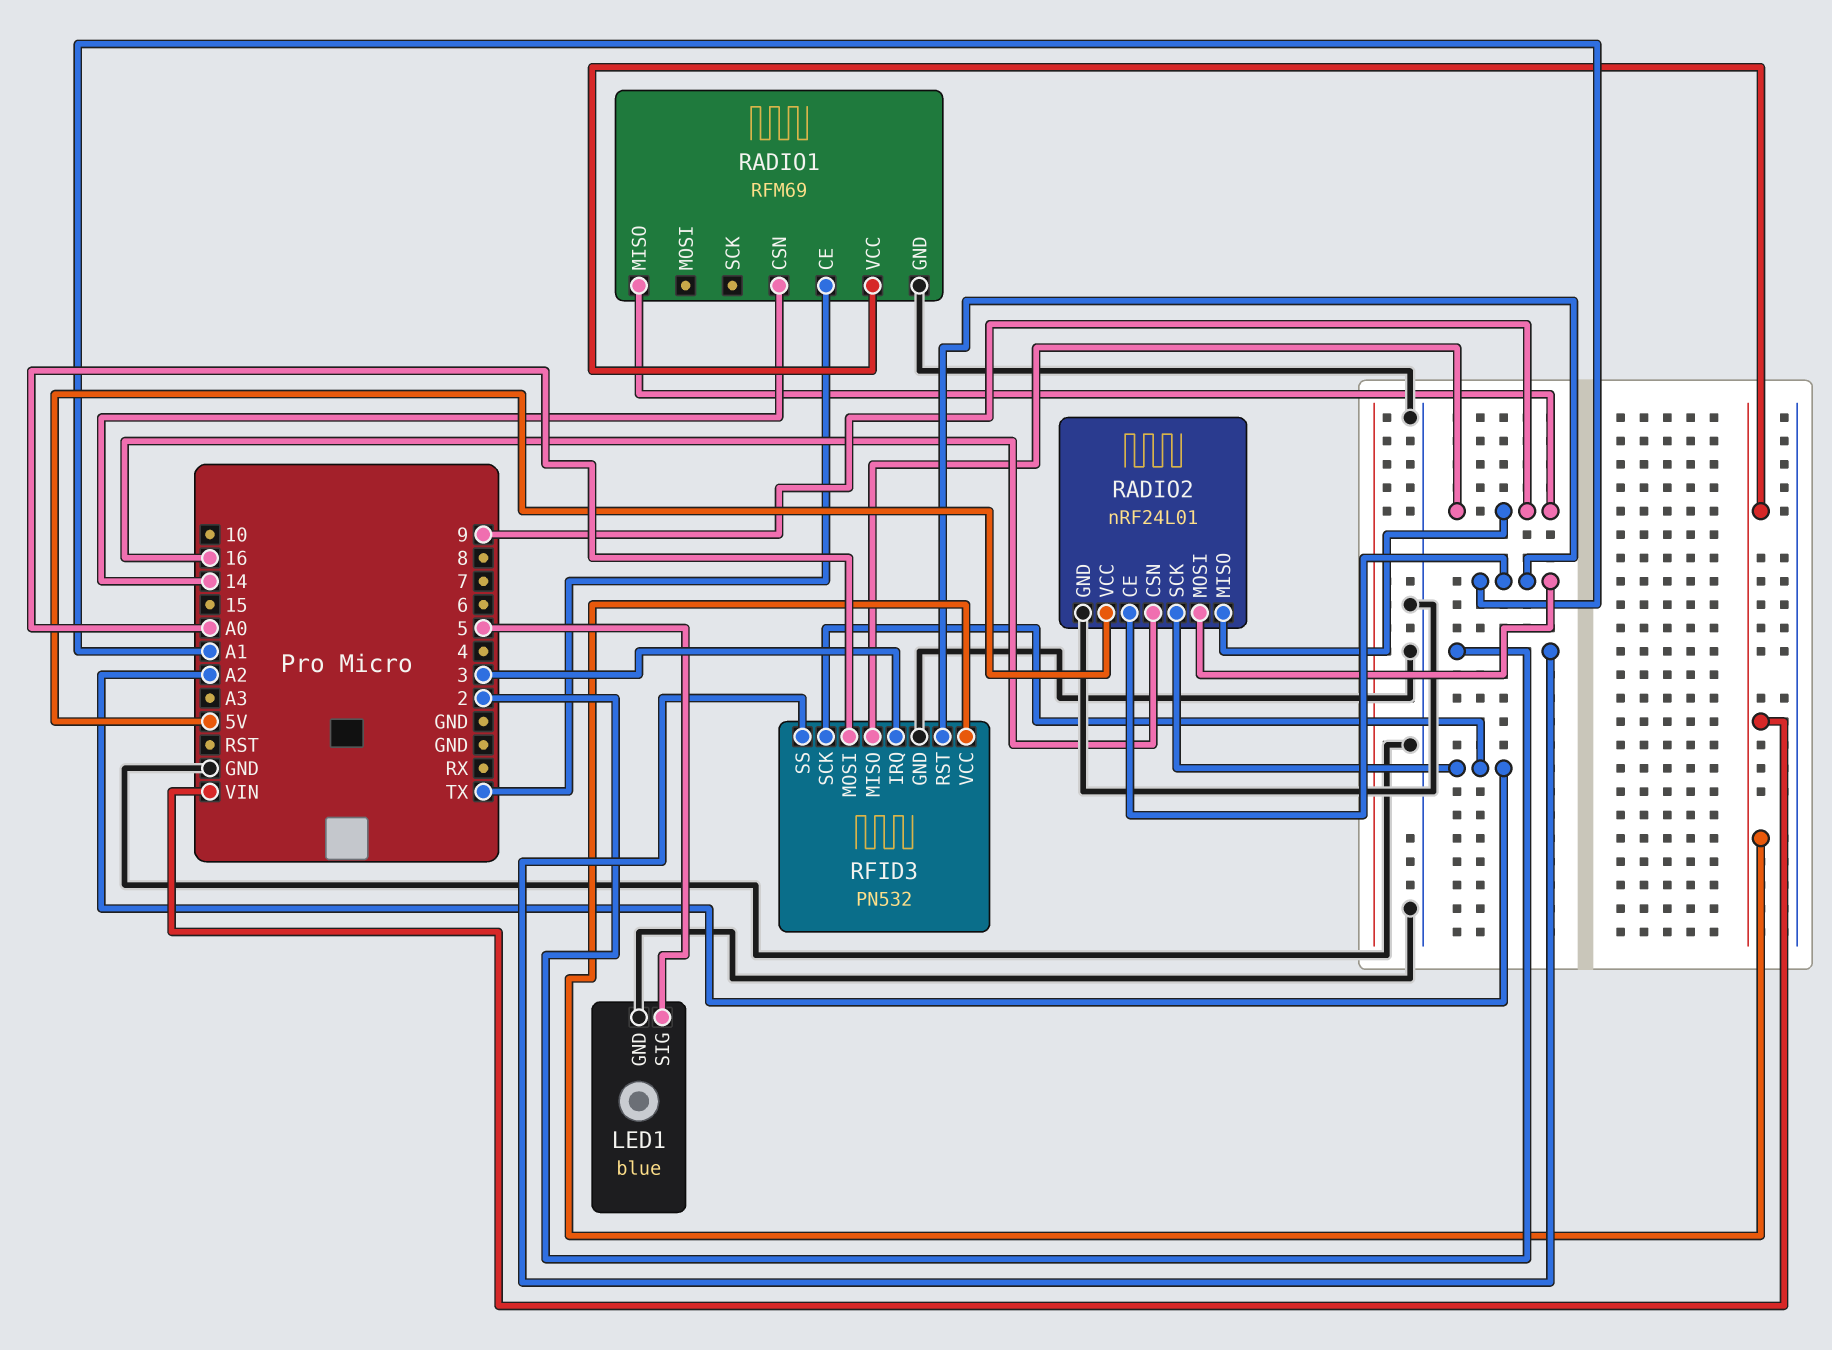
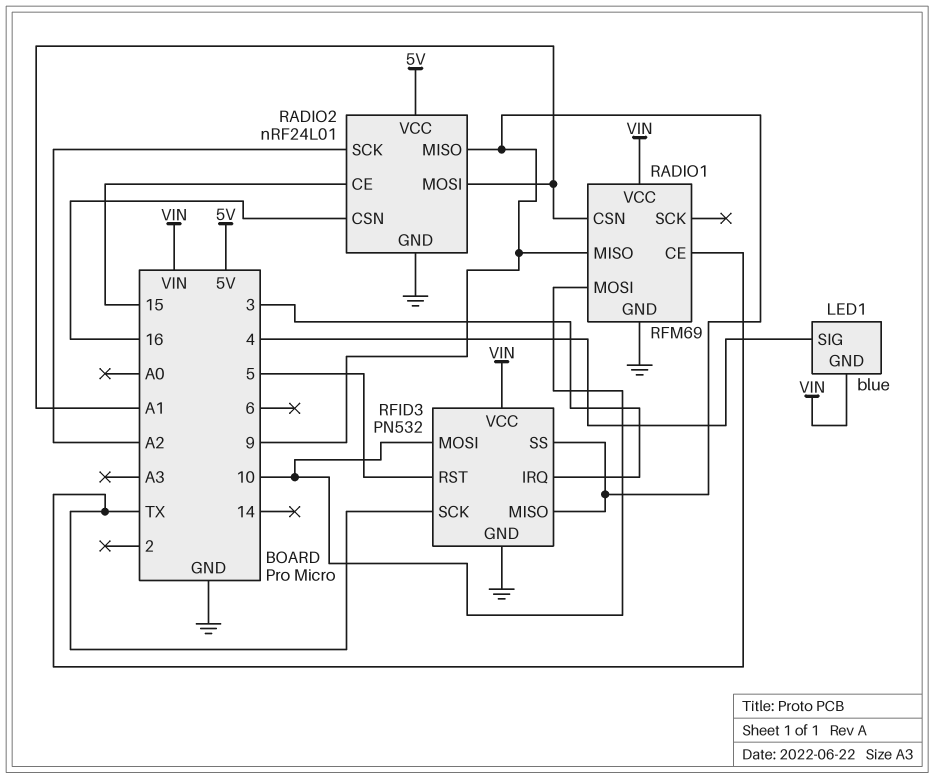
LED1 pin GND: GND -> VIN
LED1 pin SIG: 5 -> 4
RADIO1 pin CSN: 14 -> A1
RADIO1 pin MOSI: none -> 10
RADIO2 pin CE: A1 -> 15
RFID3 pin MOSI: A0 -> 10
RFID3 pin RST: A1 -> 5
RFID3 pin SCK: A2 -> TX
RFID3 pin SS: 2 -> 9

